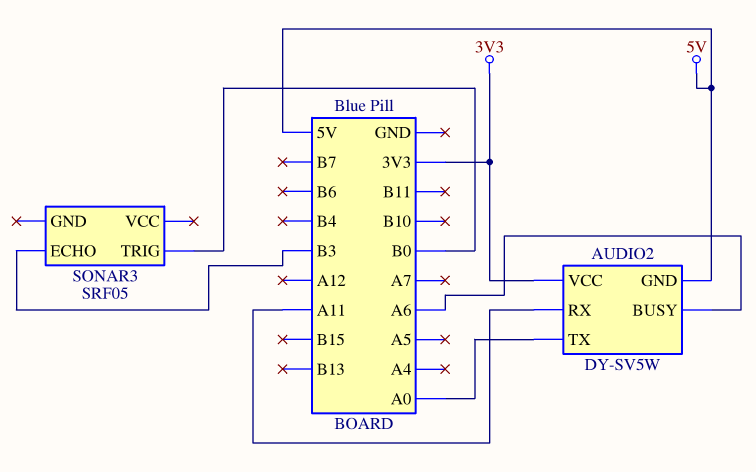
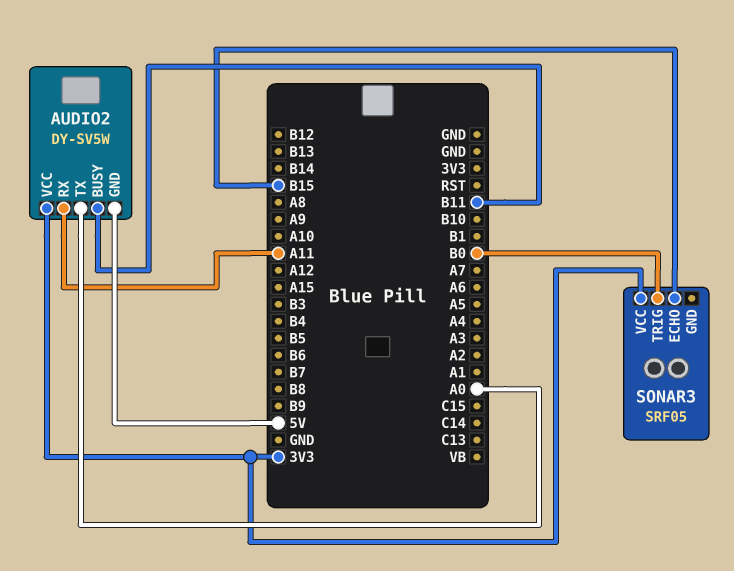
AUDIO2 pin BUSY: A6 -> B11
SONAR3 pin ECHO: B3 -> B15
SONAR3 pin VCC: none -> 3V3

